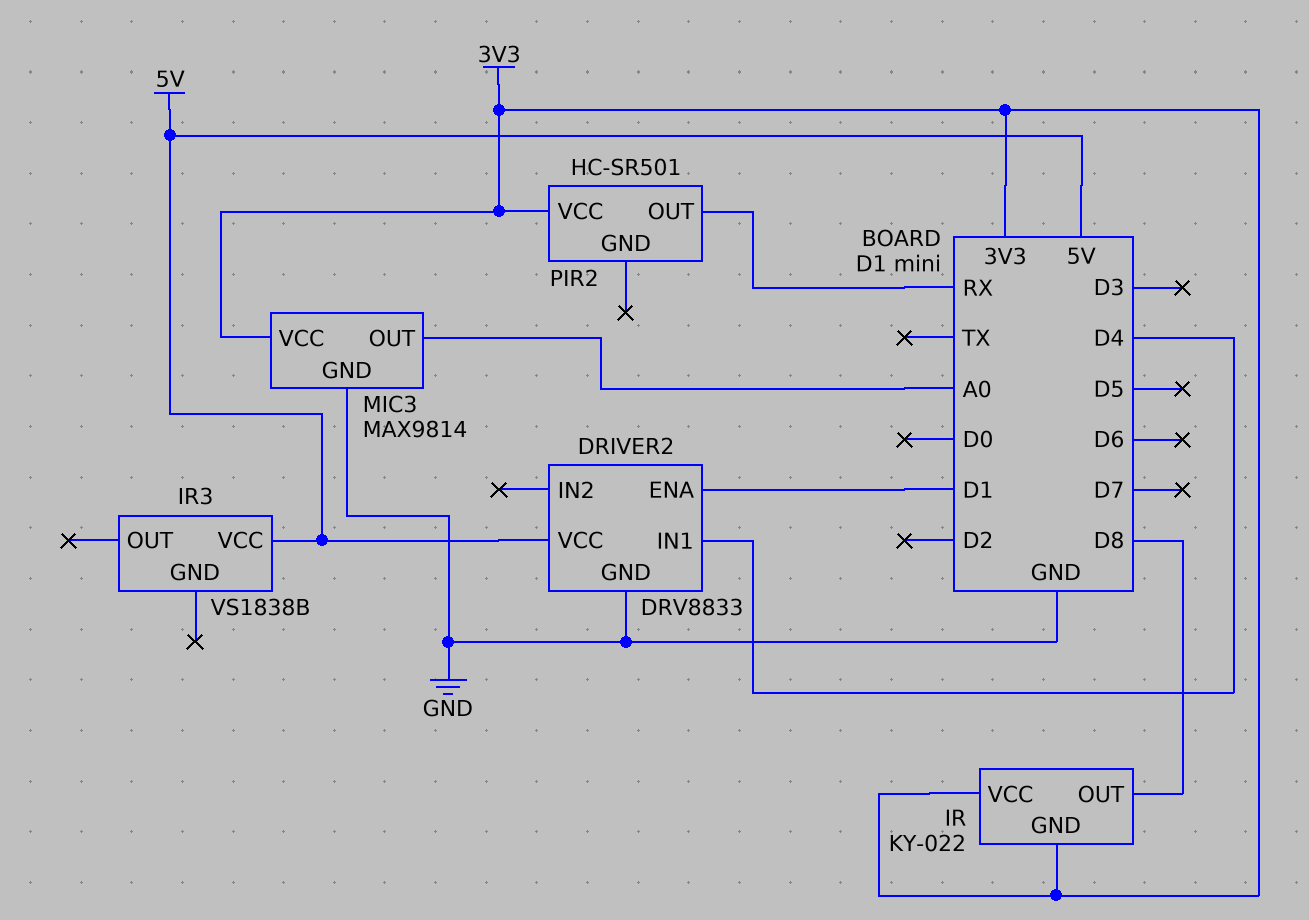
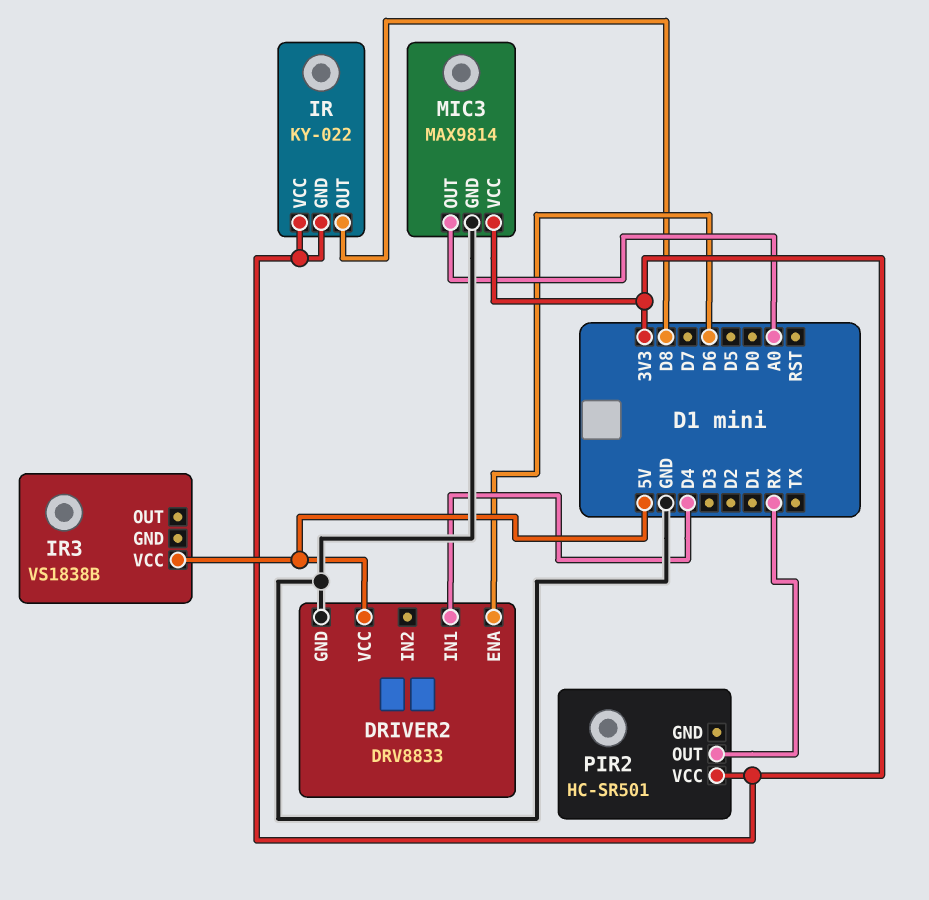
DRIVER2 pin ENA: D1 -> D6

